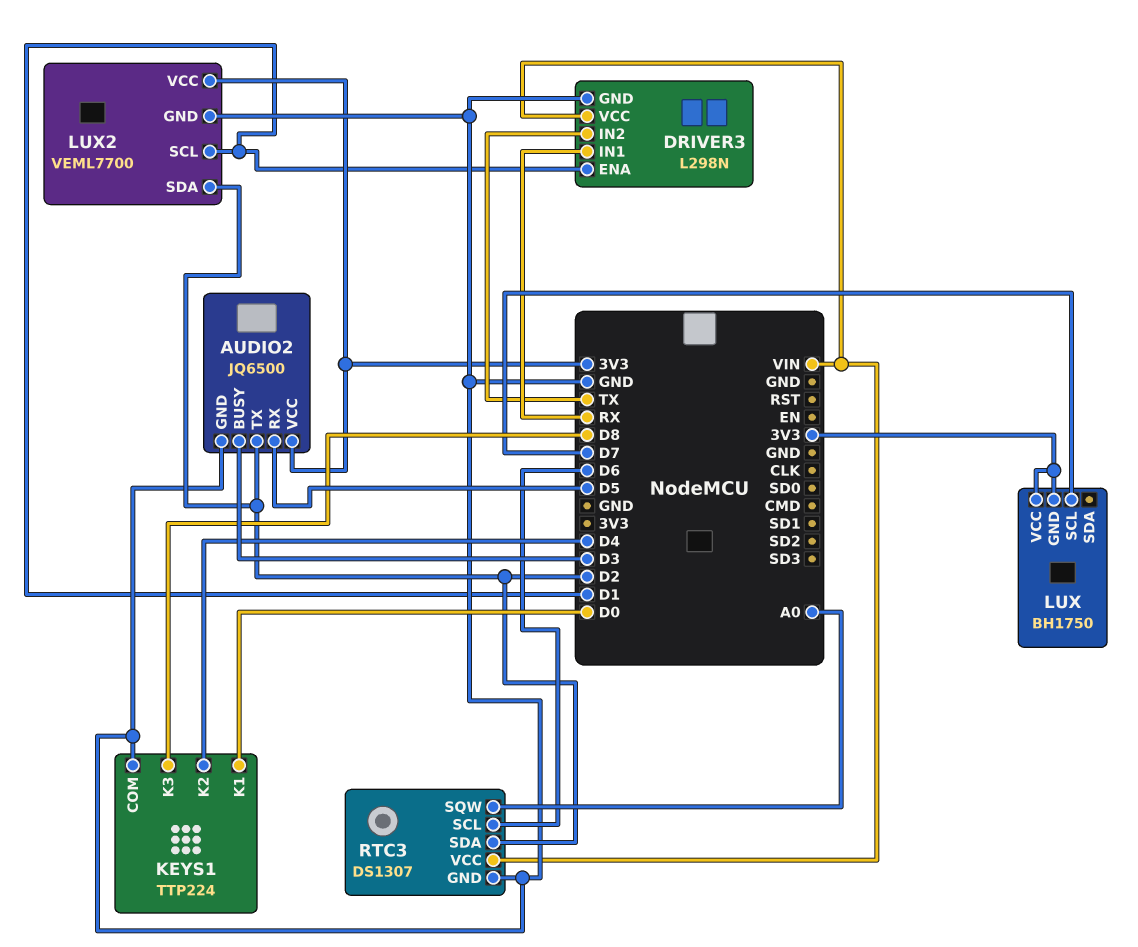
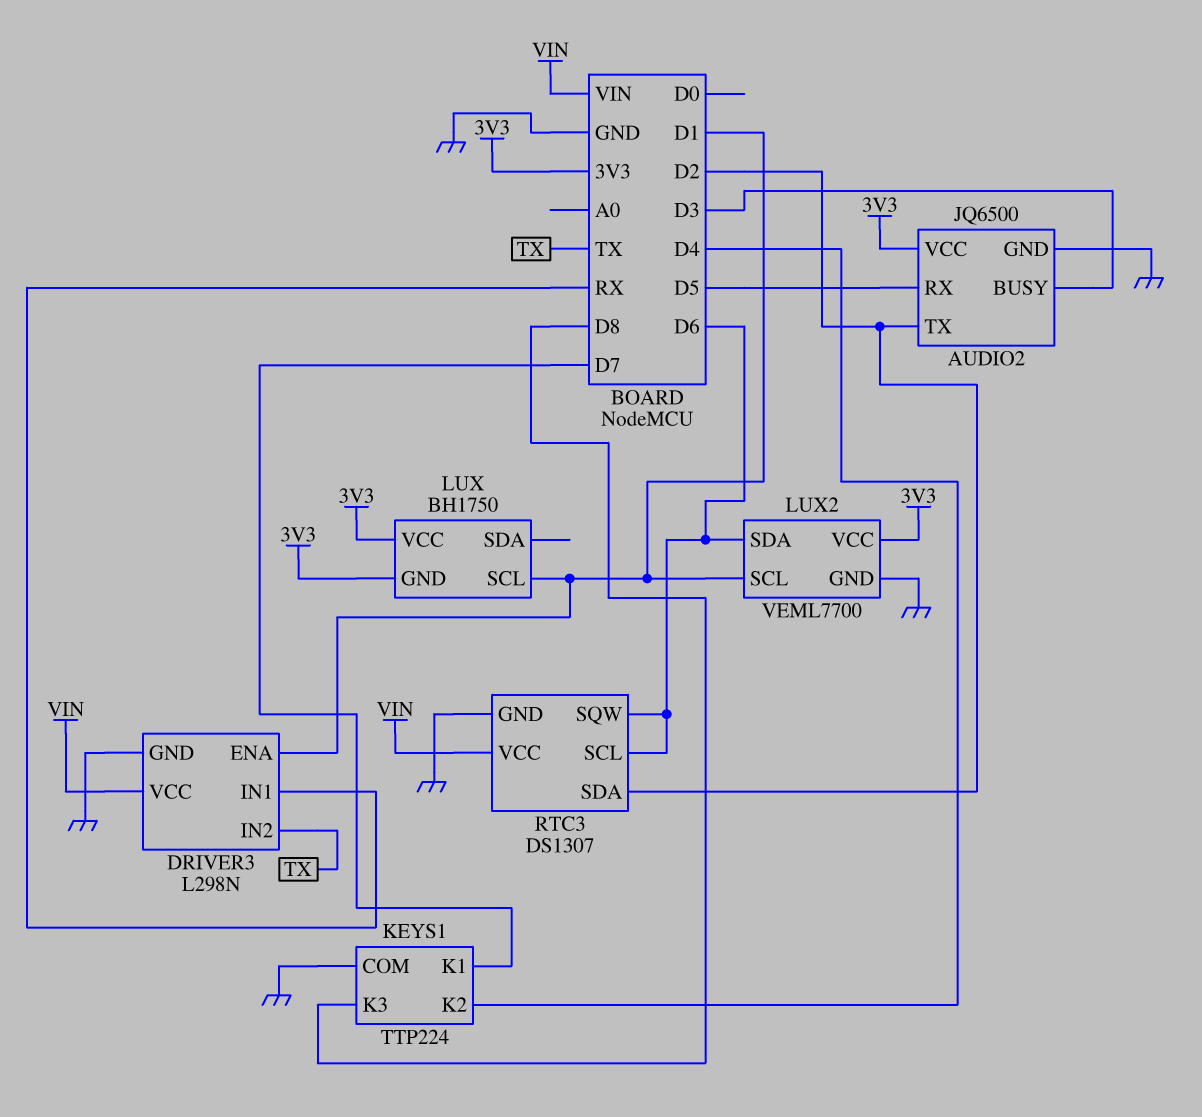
KEYS1 pin K1: D0 -> D7
LUX pin SCL: D7 -> D1
LUX2 pin SDA: D2 -> D6
RTC3 pin SQW: A0 -> D6

